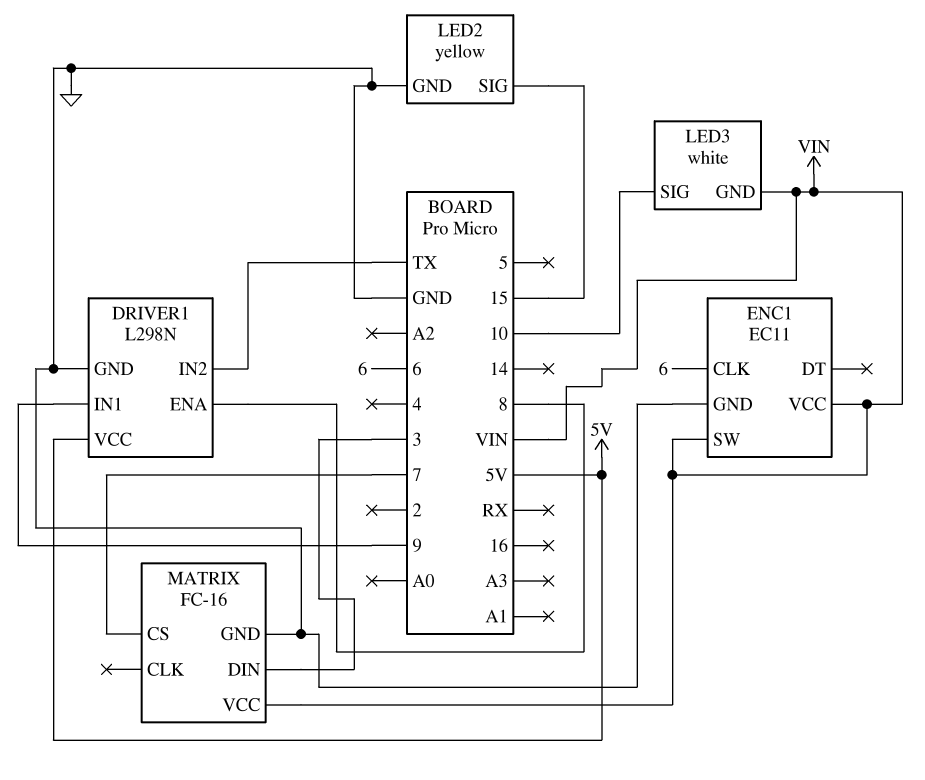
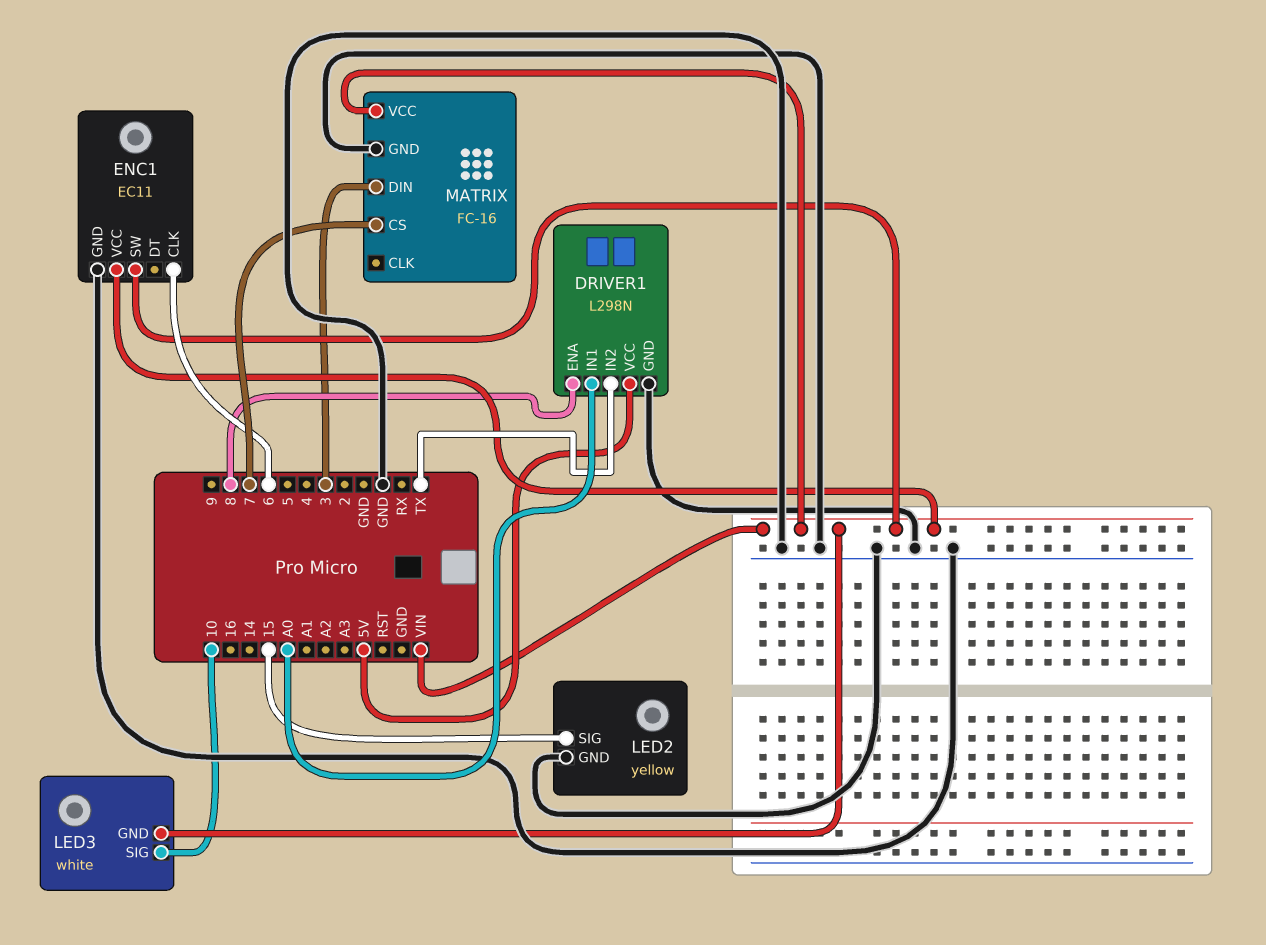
DRIVER1 pin IN1: 9 -> A0

